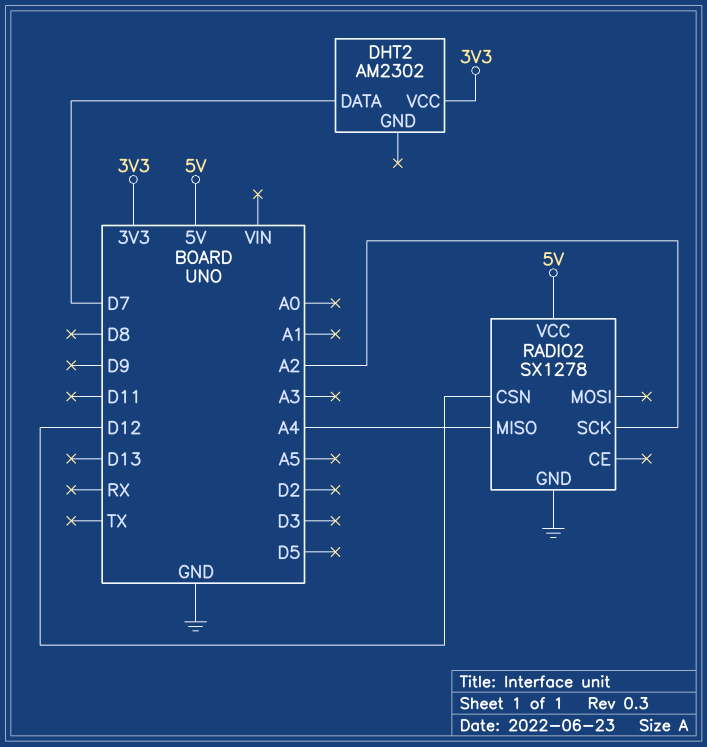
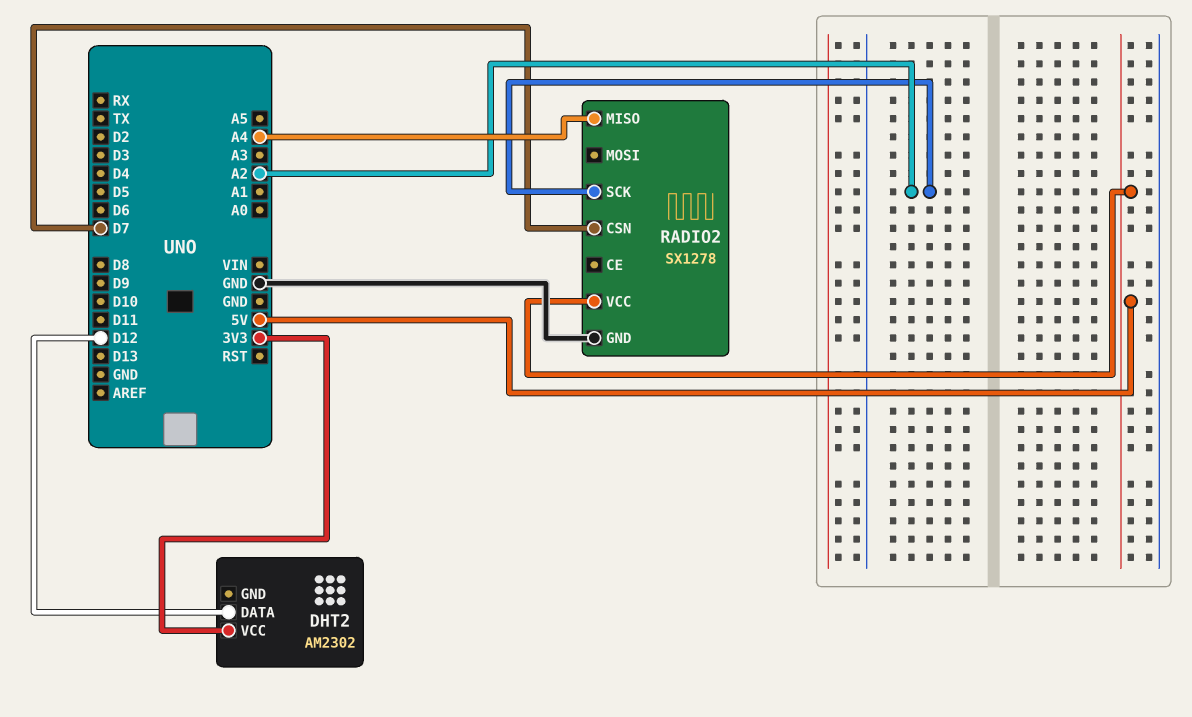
DHT2 pin DATA: D7 -> D12
RADIO2 pin CSN: D12 -> D7

